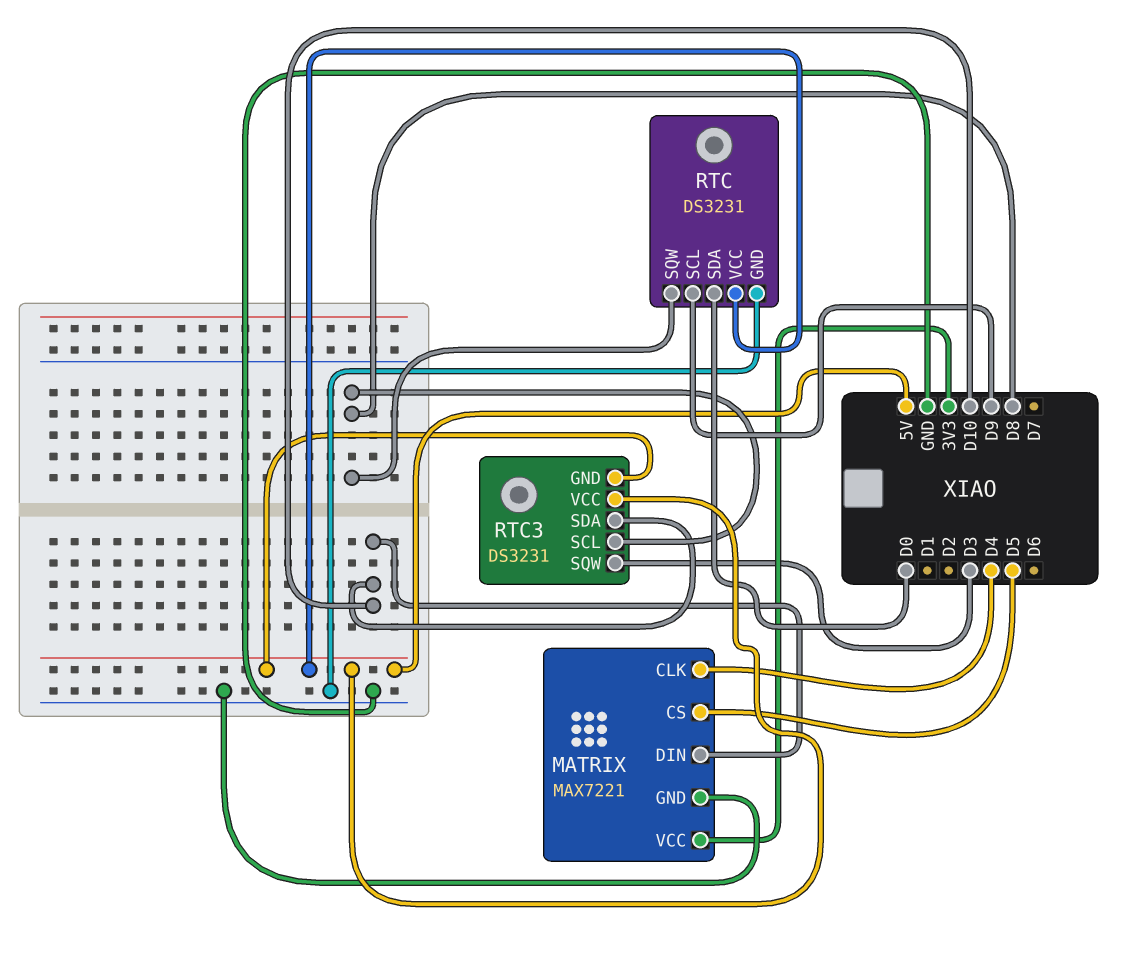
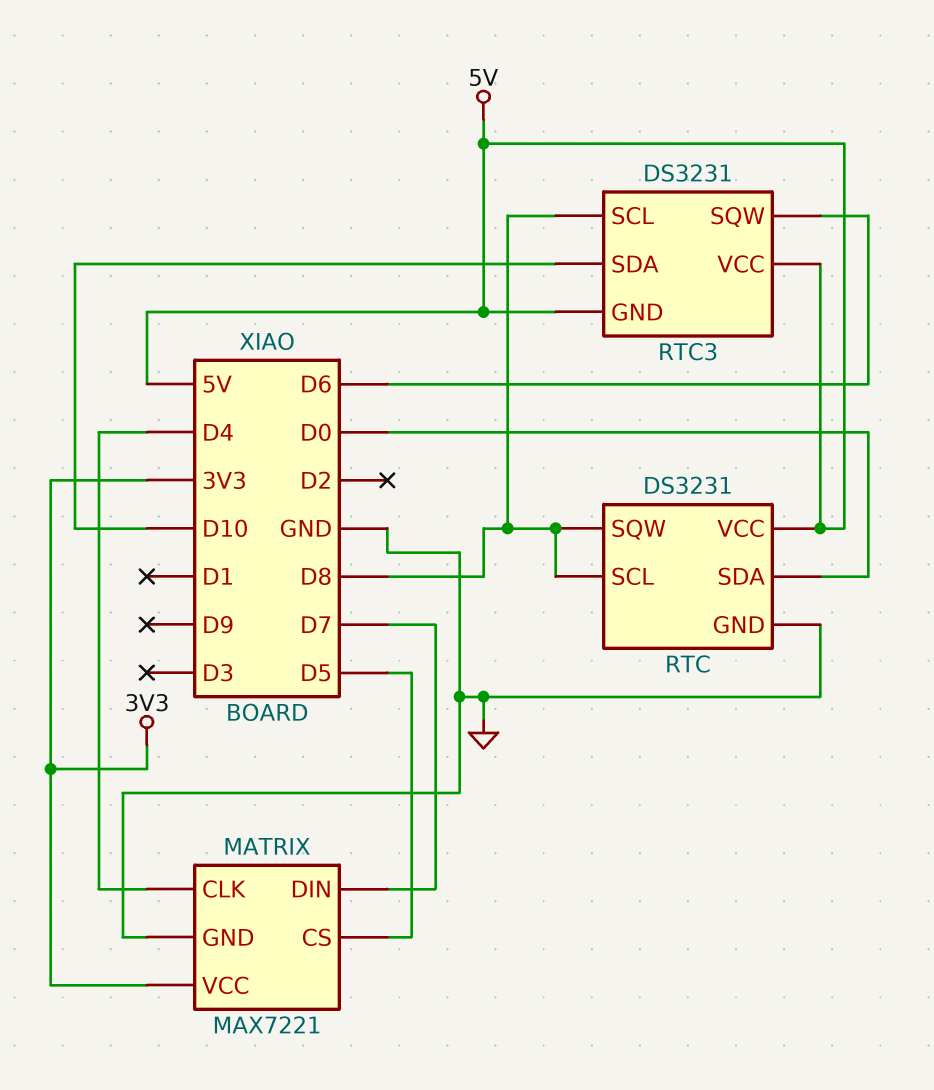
MATRIX pin DIN: D10 -> D7
RTC pin SCL: D9 -> D8
RTC3 pin SQW: D3 -> D6

